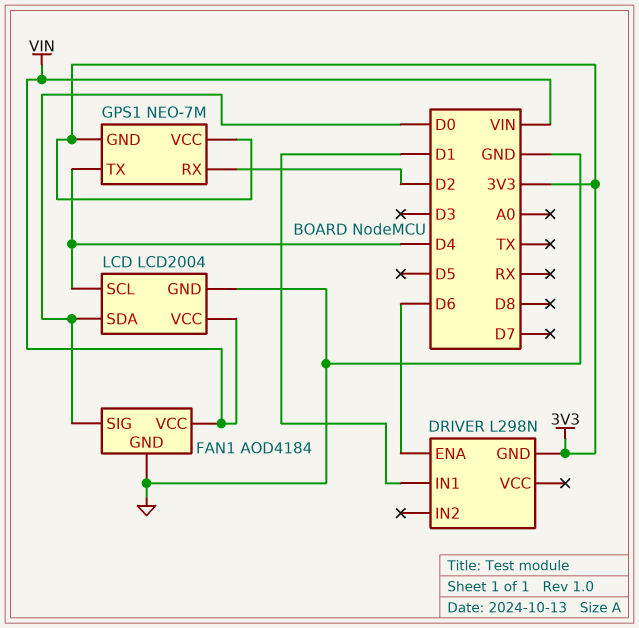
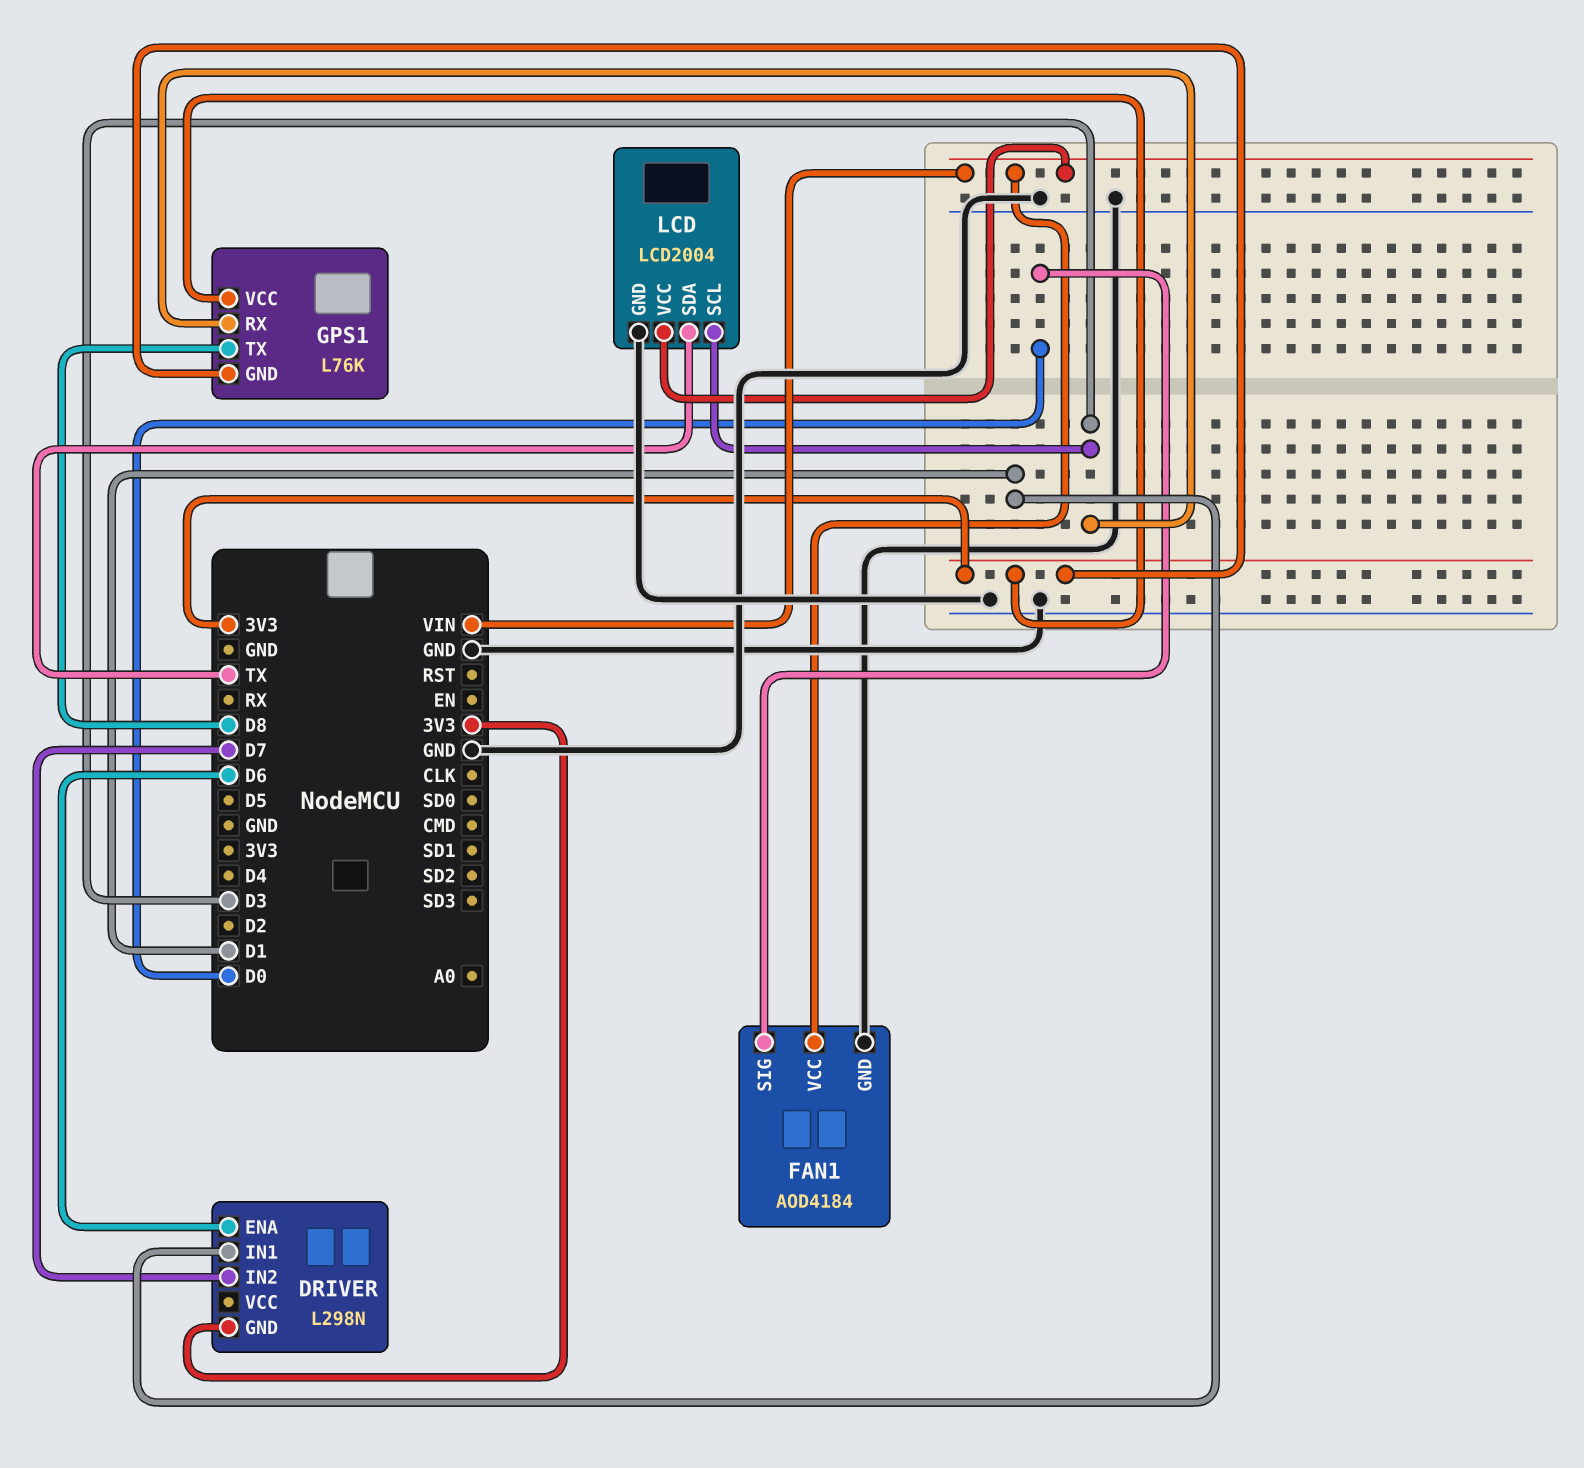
DRIVER pin IN2: none -> D7
GPS1: NEO-7M -> L76K
GPS1 pin RX: D2 -> D3
GPS1 pin TX: D4 -> D8
LCD pin SCL: D4 -> D3
LCD pin SDA: D0 -> TX

